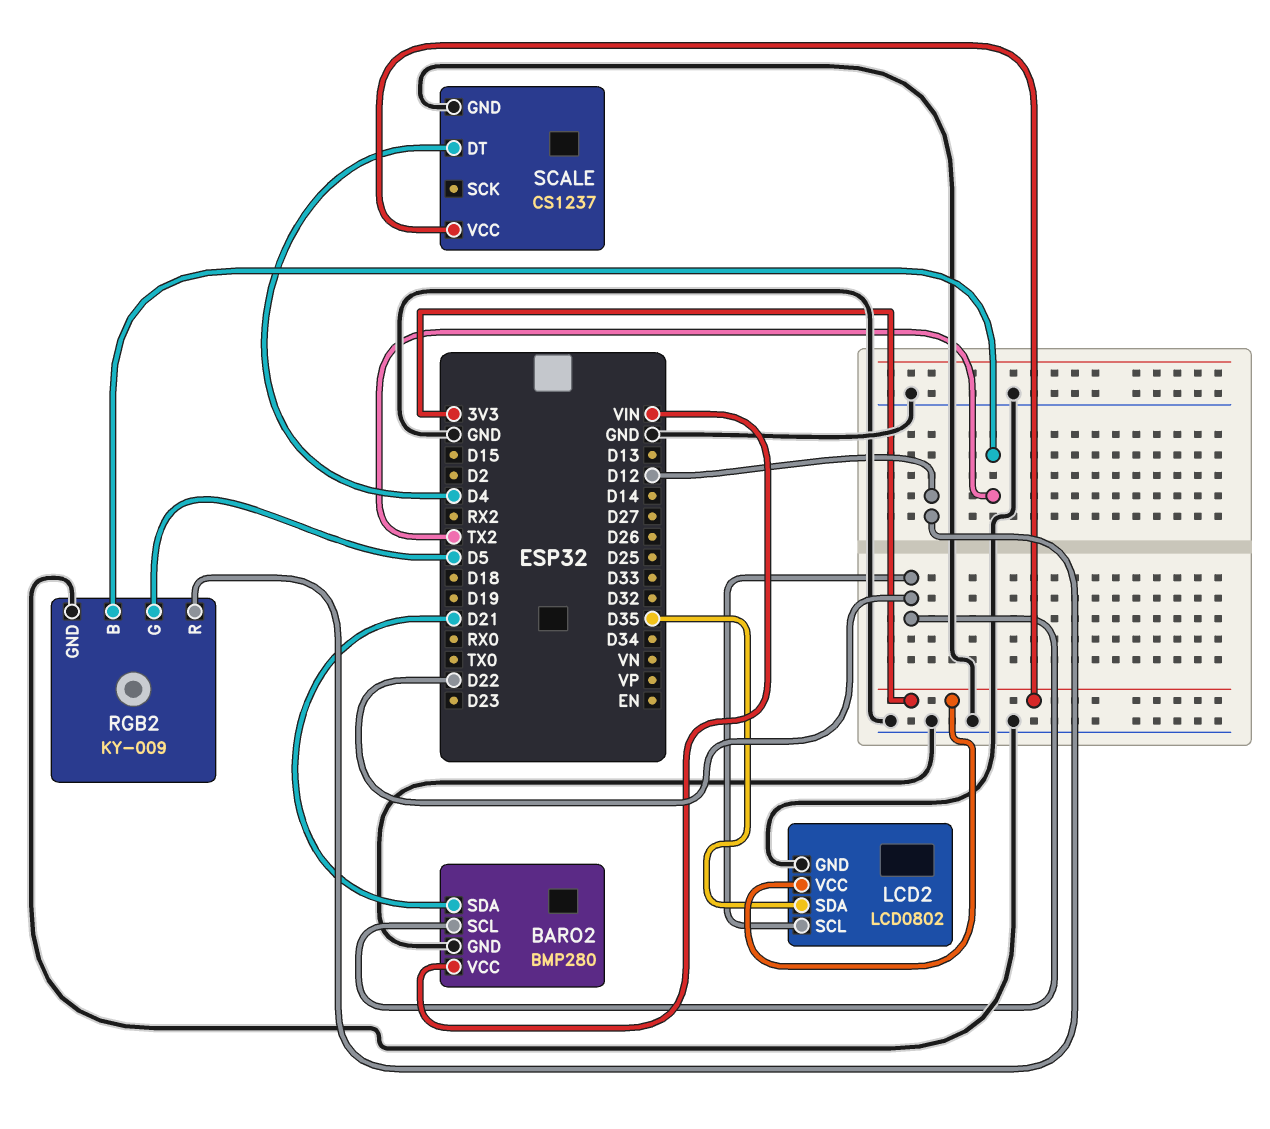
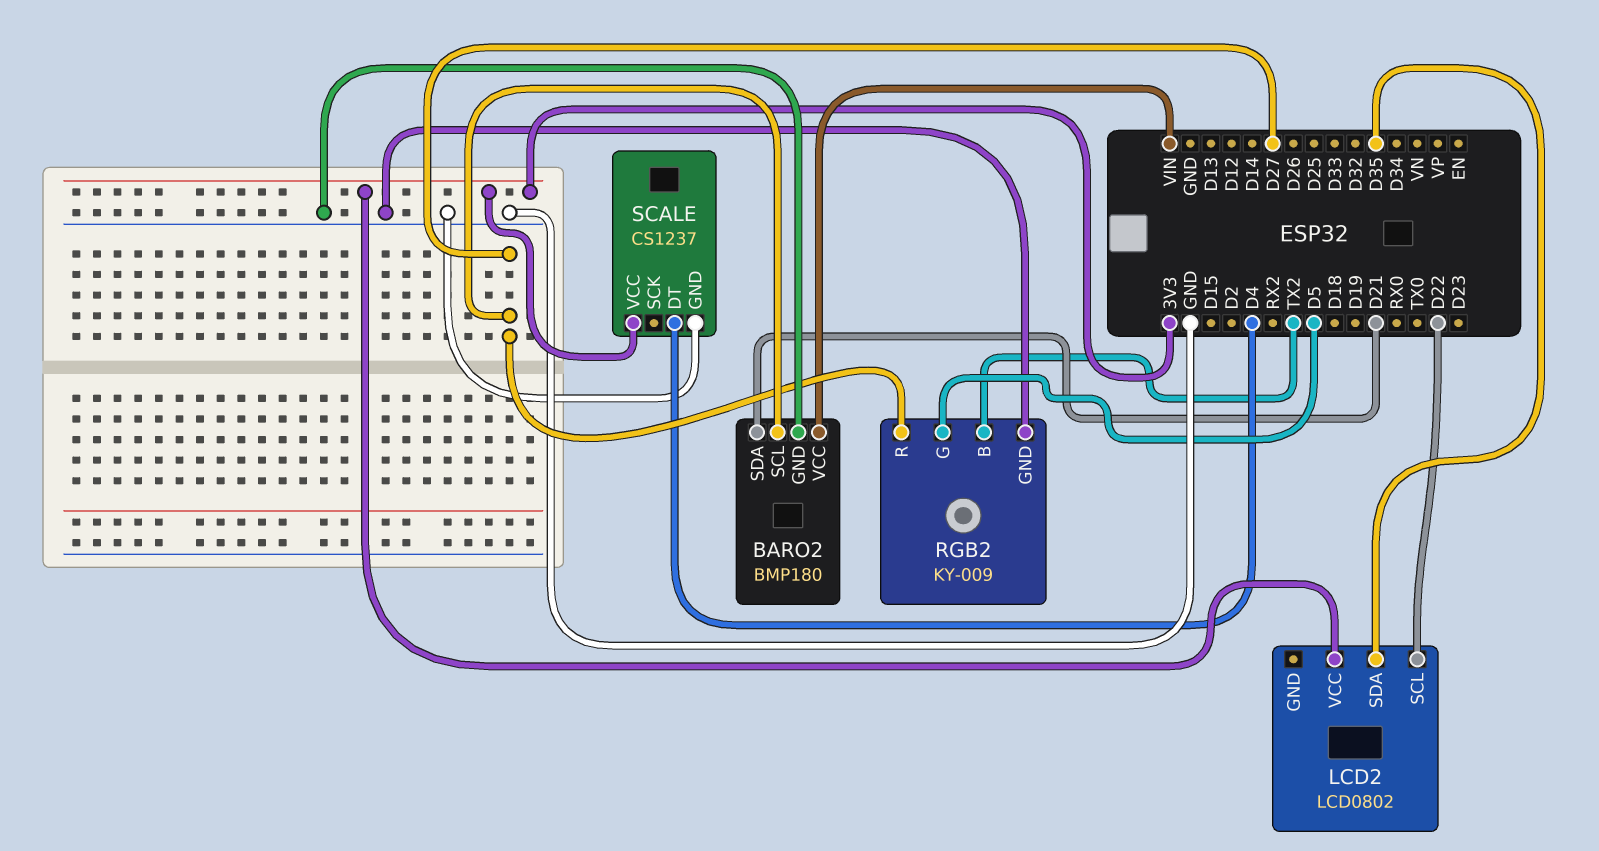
BARO2: BMP280 -> BMP180
BARO2 pin SCL: D22 -> D27
LCD2 pin GND: GND -> none
RGB2 pin R: D12 -> D27

